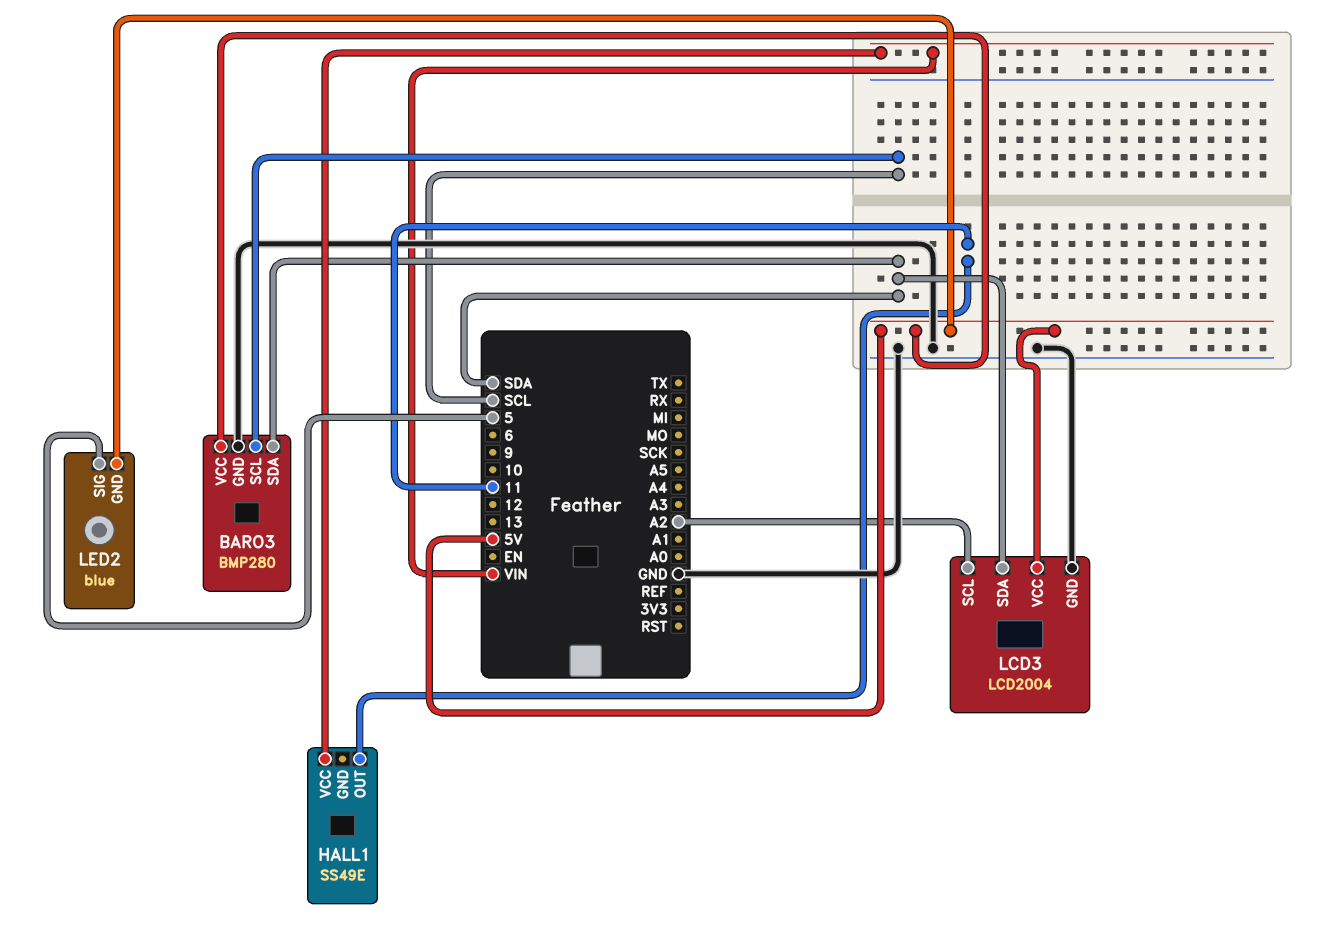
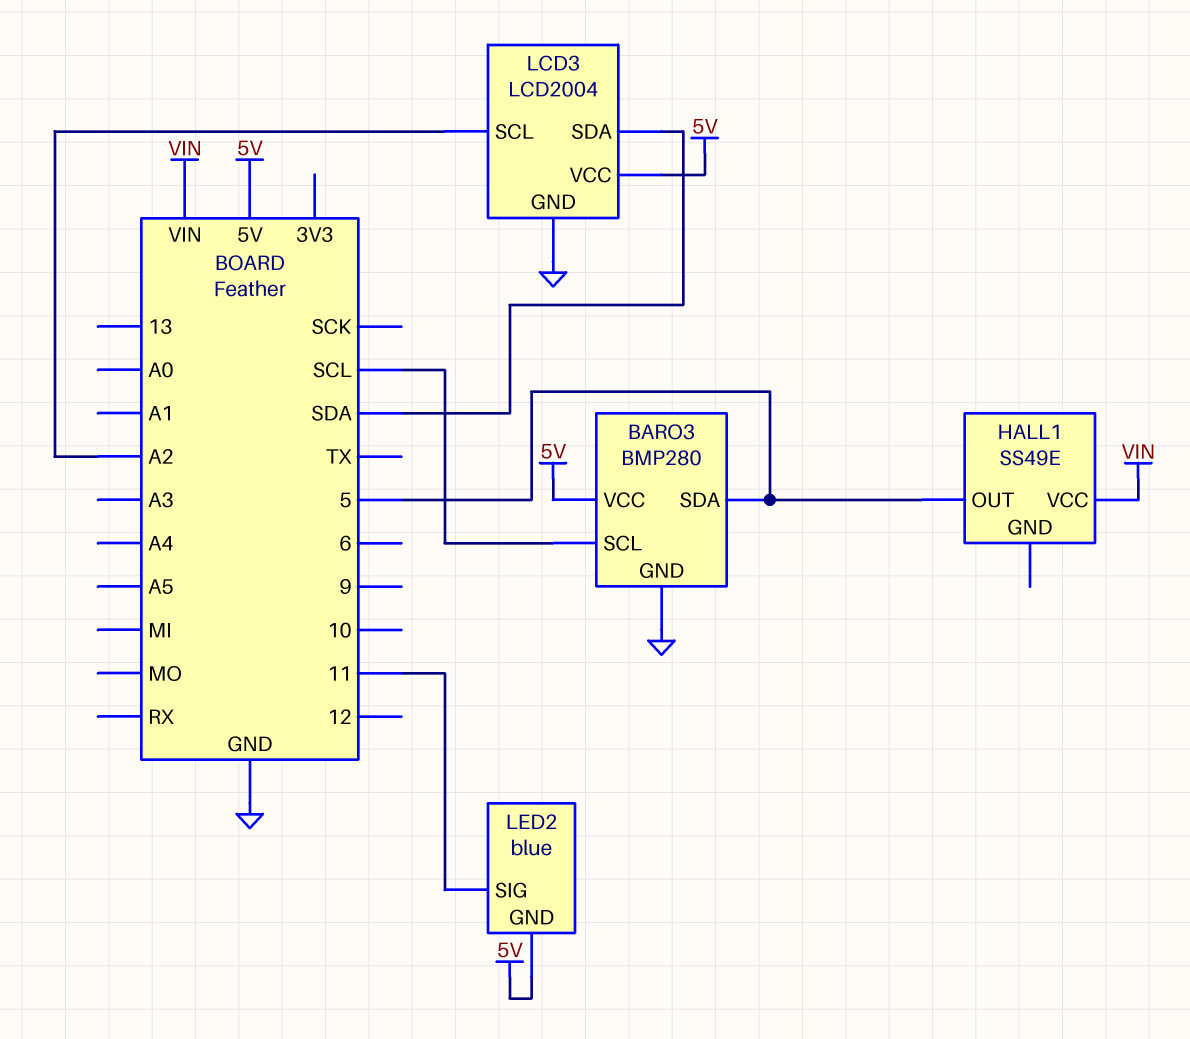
BARO3 pin SDA: SDA -> 5
HALL1 pin OUT: 11 -> 5
LED2 pin SIG: 5 -> 11

